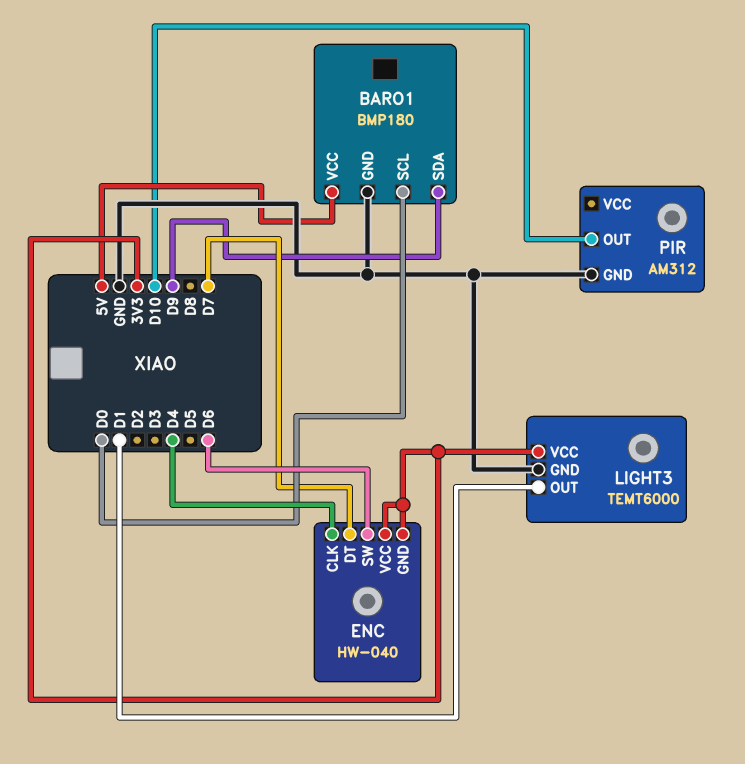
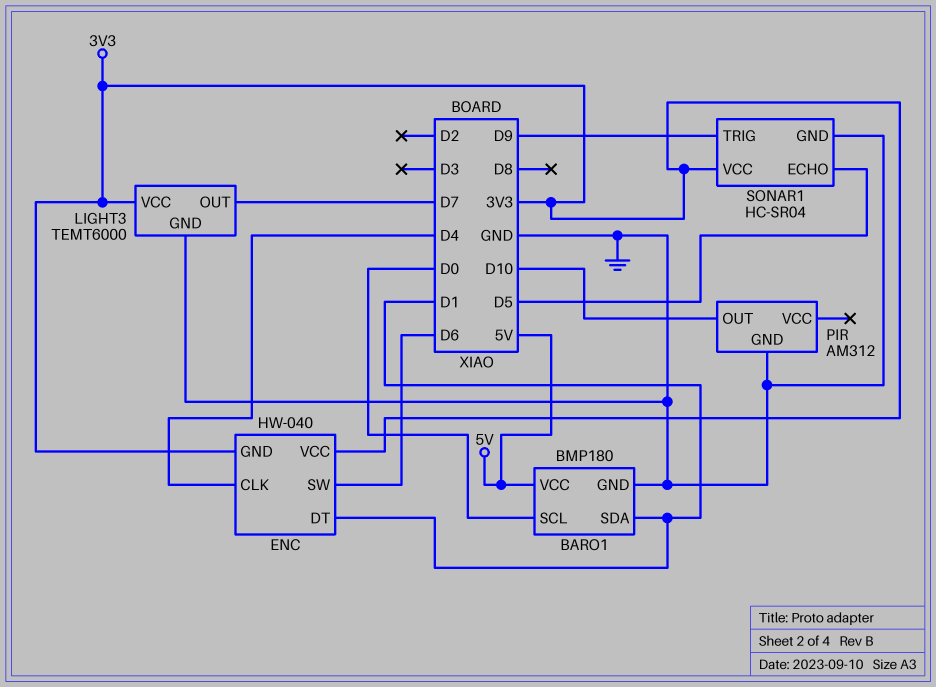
BARO1 pin SDA: D9 -> D1
ENC pin DT: D7 -> D1
LIGHT3 pin OUT: D1 -> D7
SONAR1: none -> HC-SR04
SONAR1 pin ECHO: none -> D5
SONAR1 pin GND: none -> GND
SONAR1 pin TRIG: none -> D9
SONAR1 pin VCC: none -> 3V3

